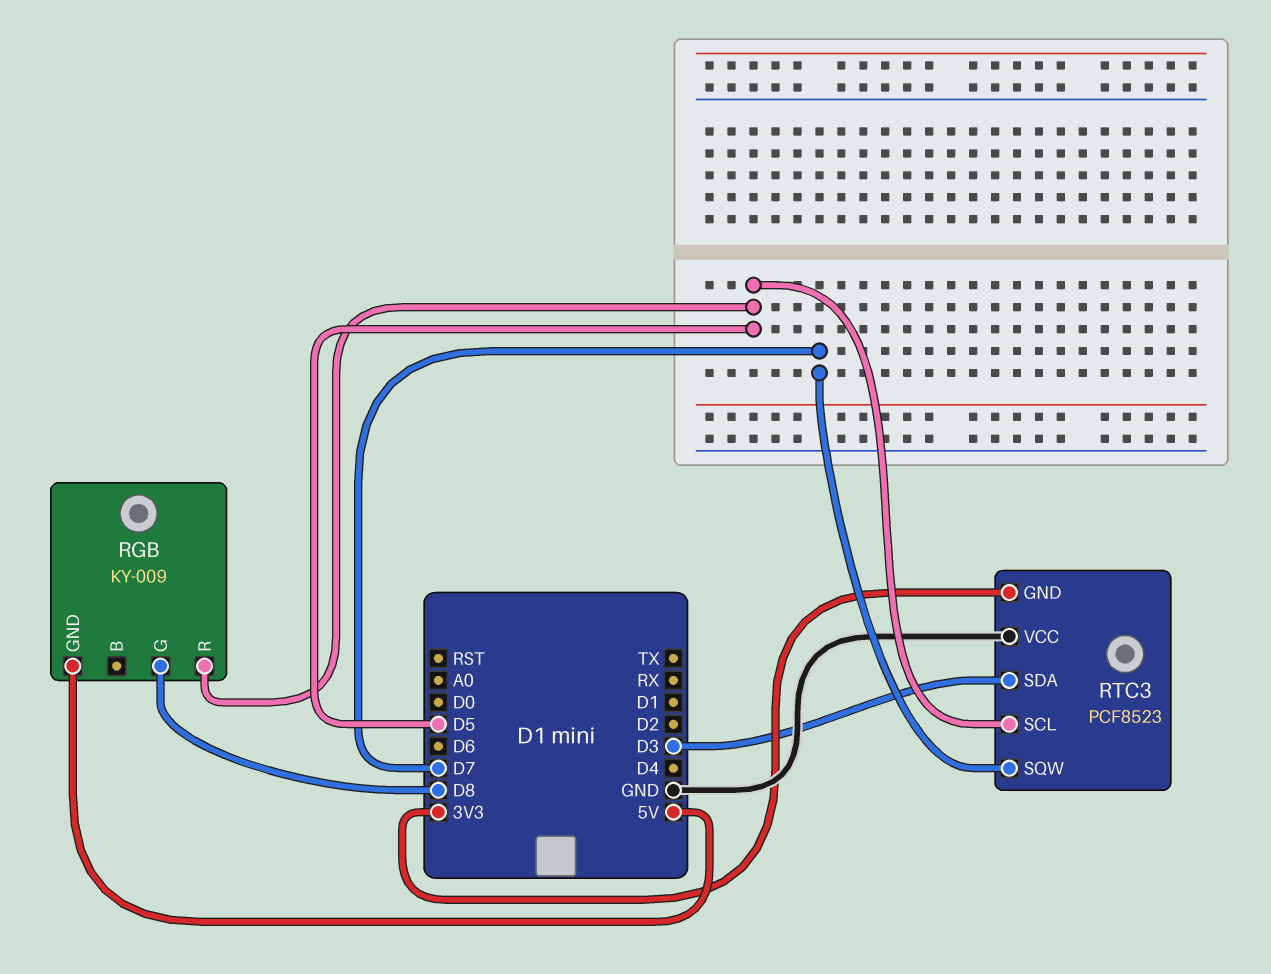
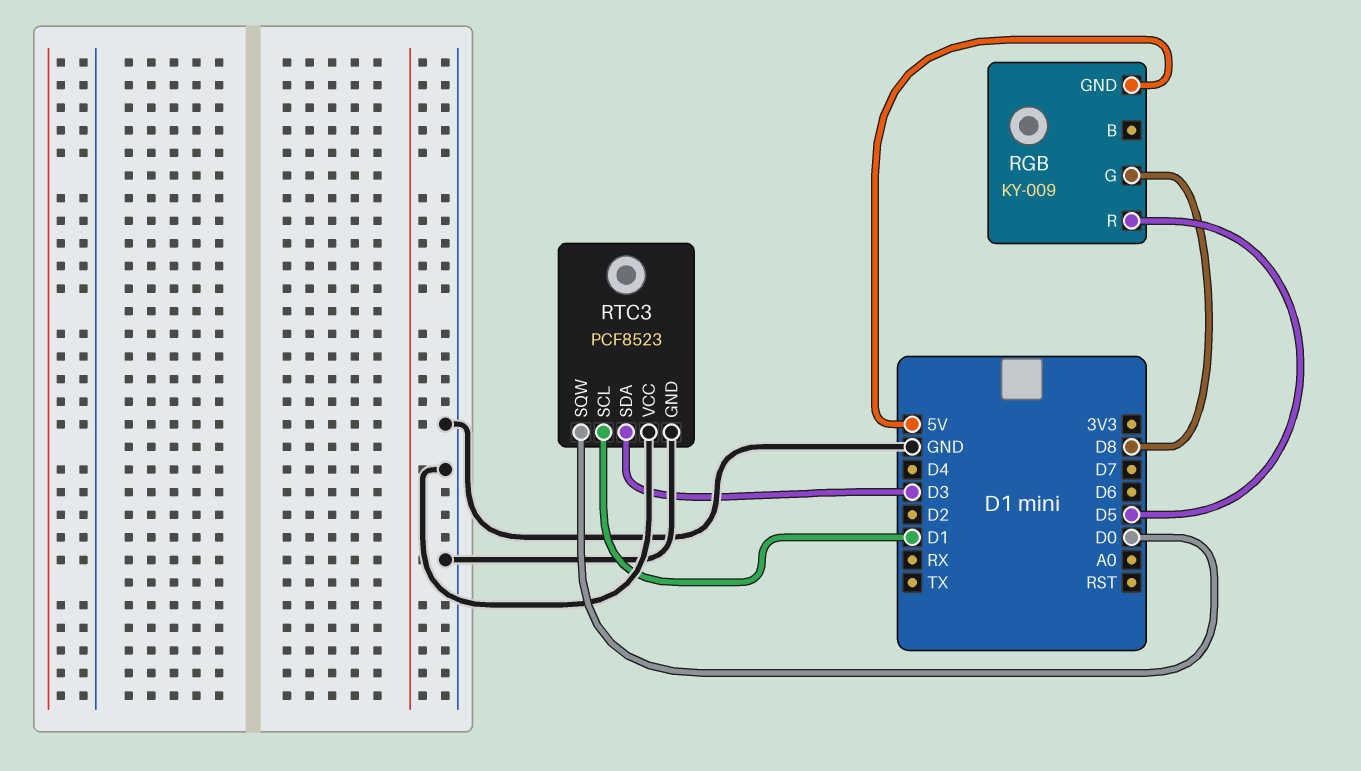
RTC3 pin GND: 3V3 -> GND
RTC3 pin SCL: D5 -> D1
RTC3 pin SQW: D7 -> D0

